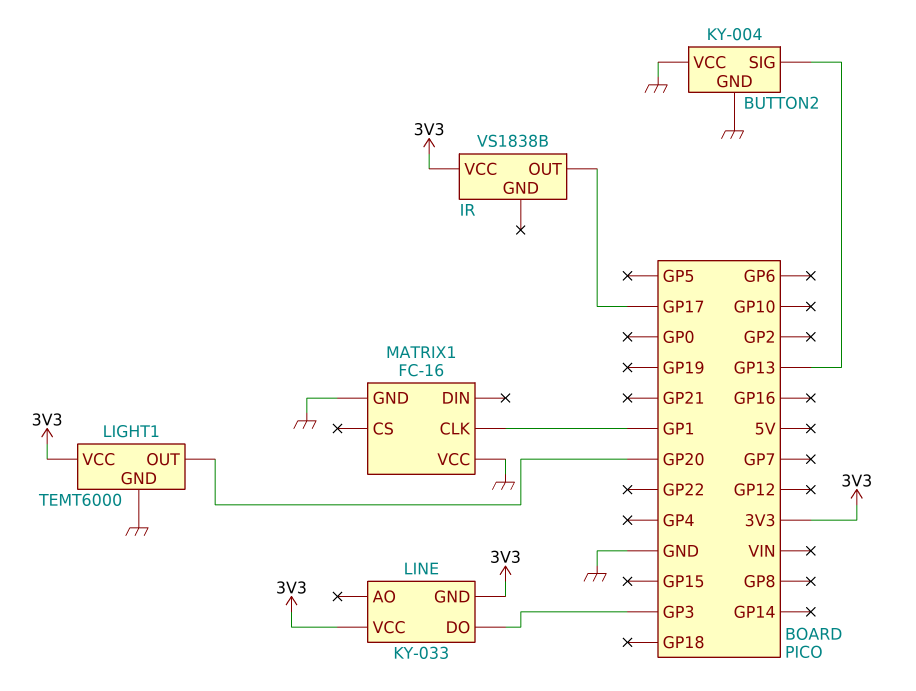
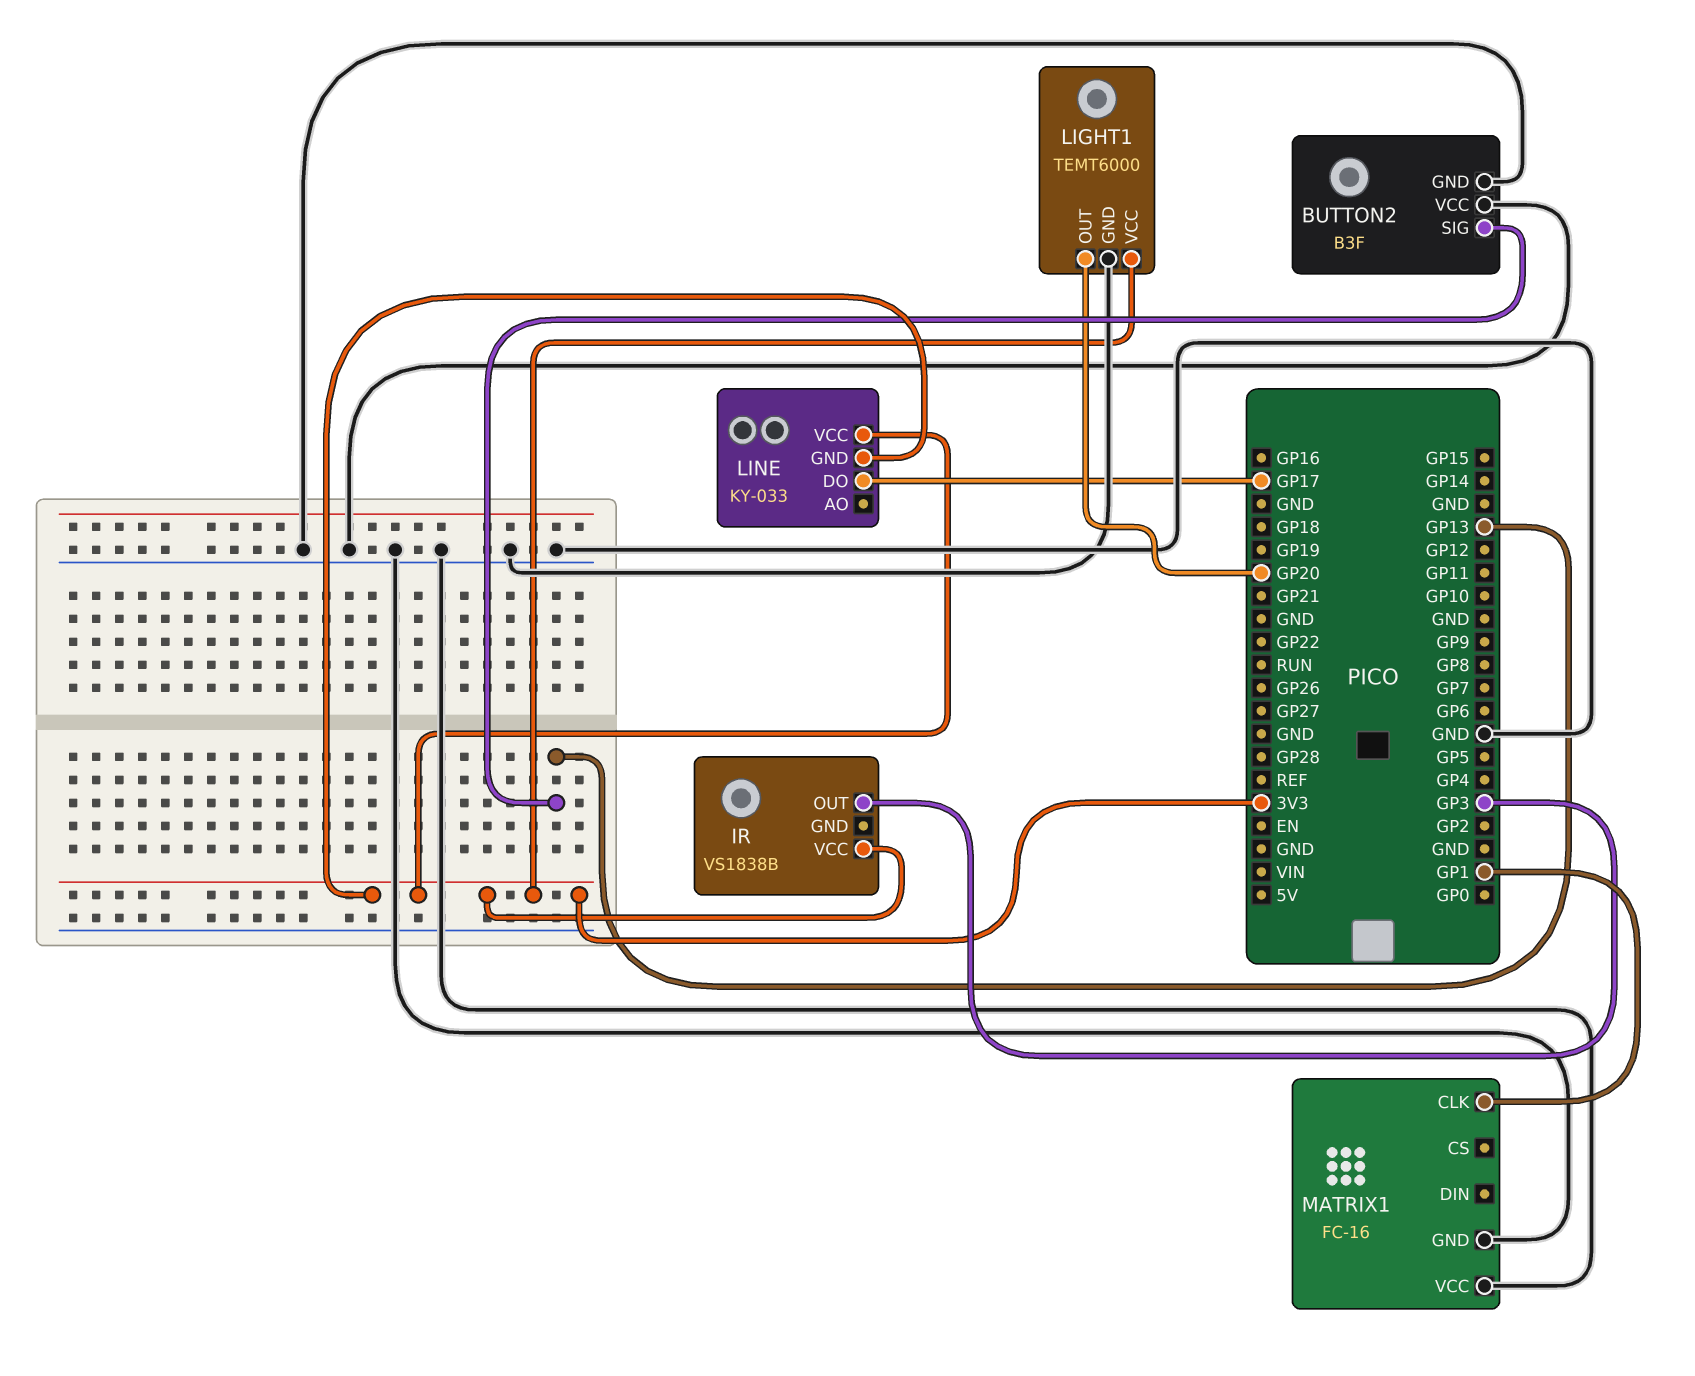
BUTTON2: KY-004 -> B3F
IR pin OUT: GP17 -> GP3
LINE pin DO: GP3 -> GP17

